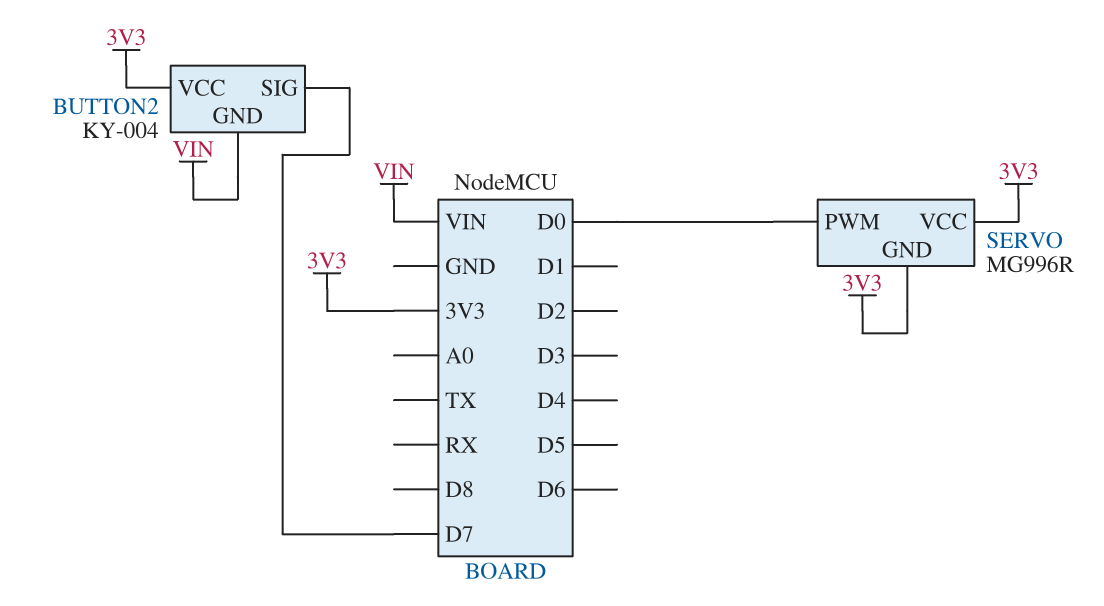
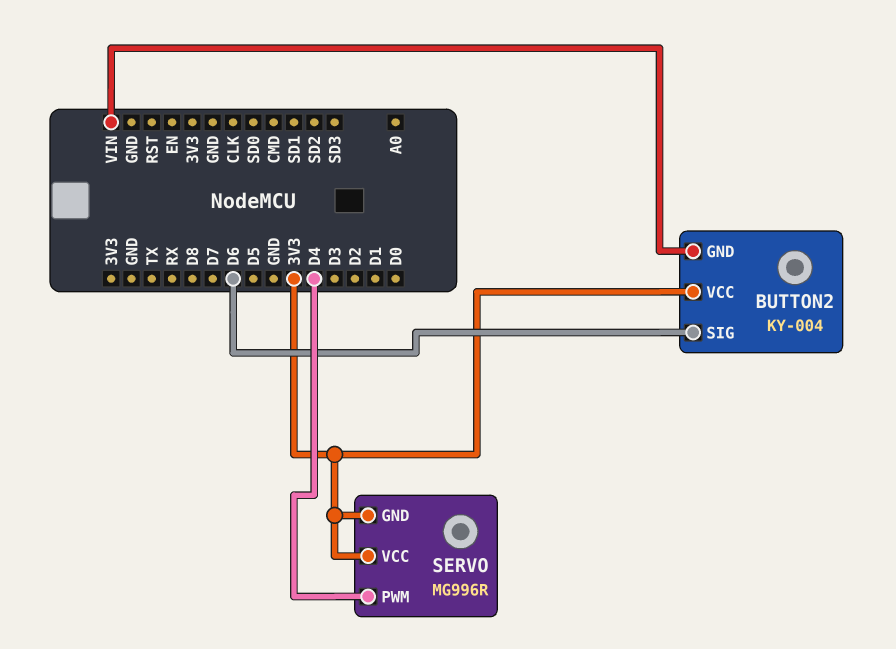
BUTTON2 pin SIG: D7 -> D6
SERVO pin PWM: D0 -> D4

